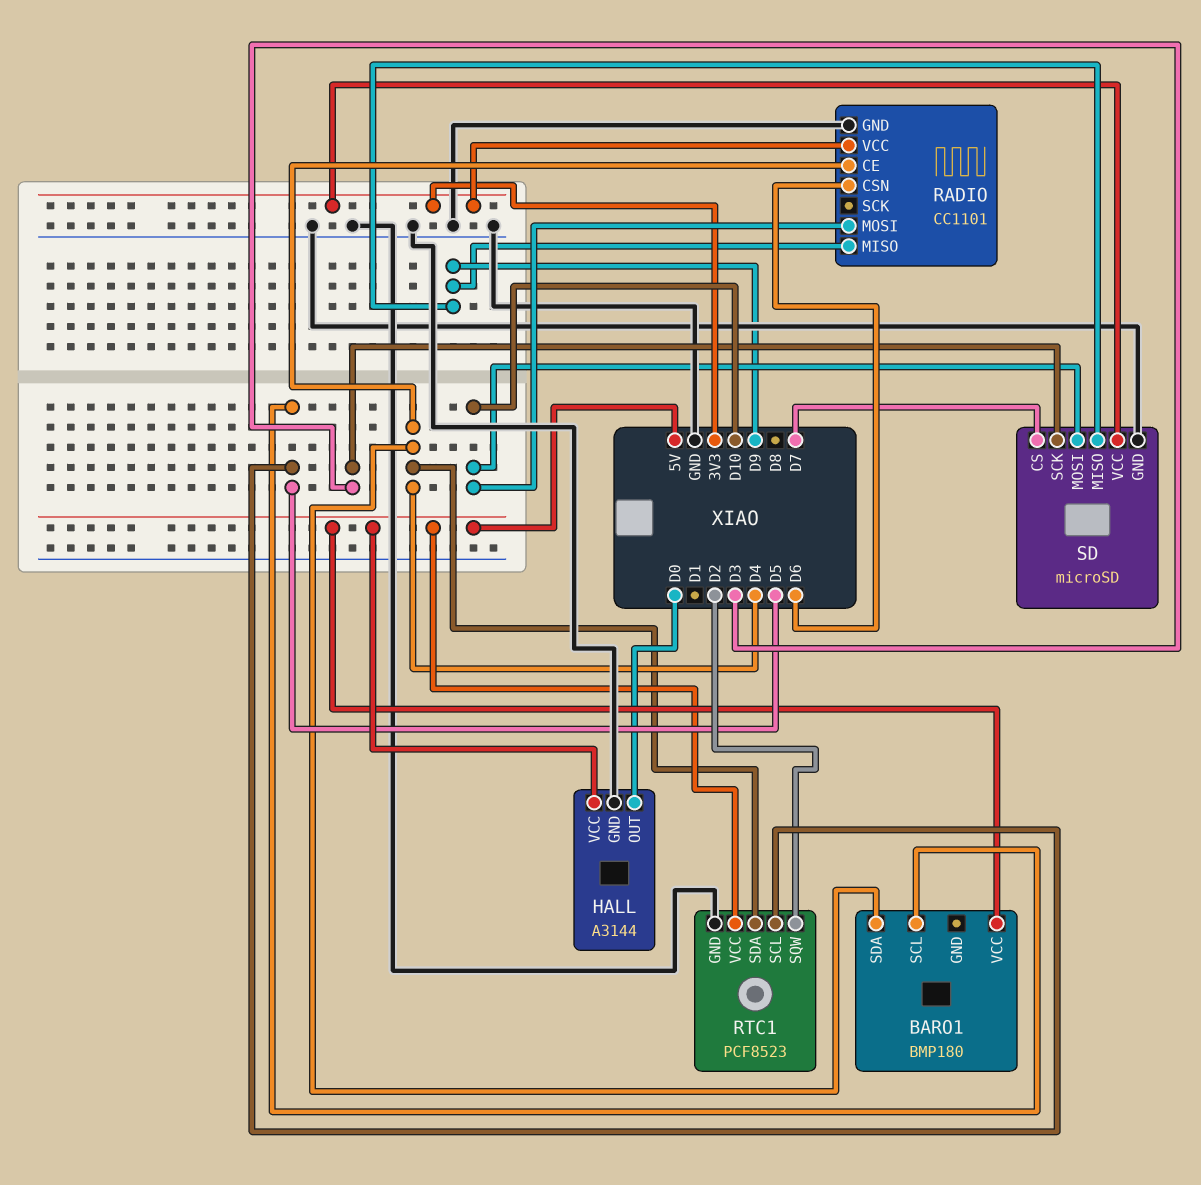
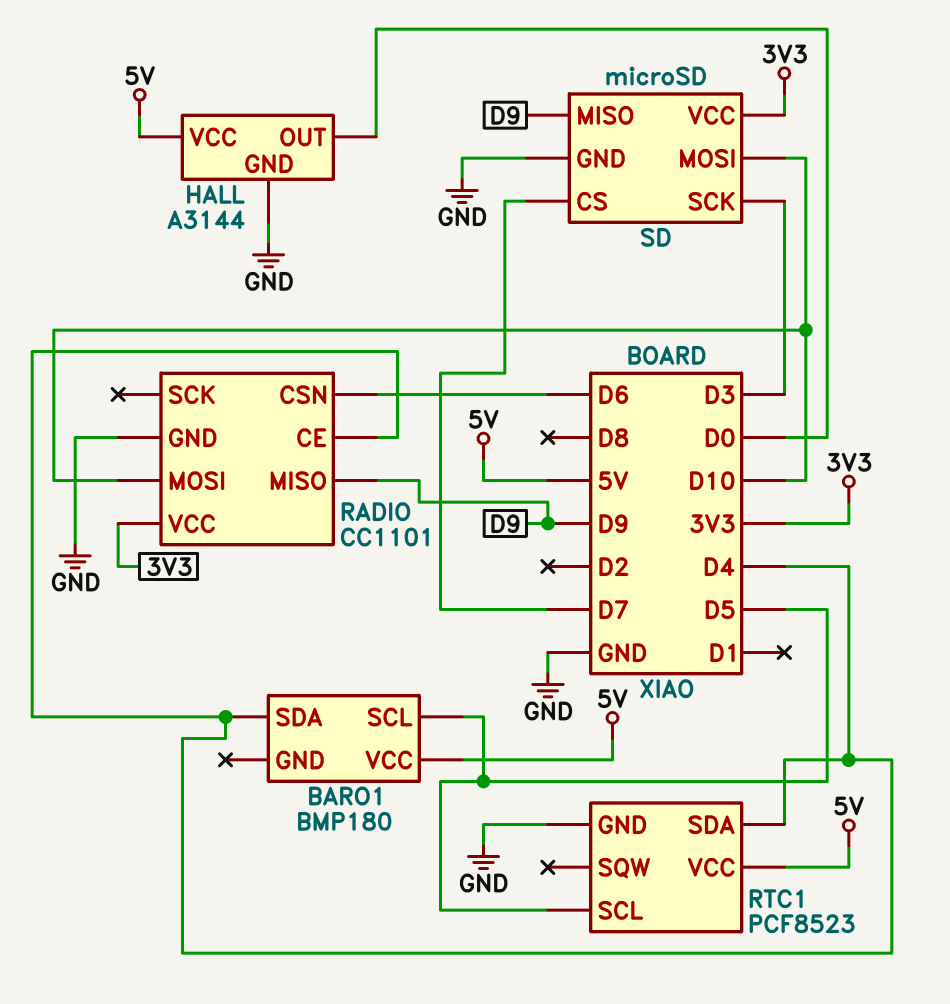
RTC1 pin SQW: D2 -> none

